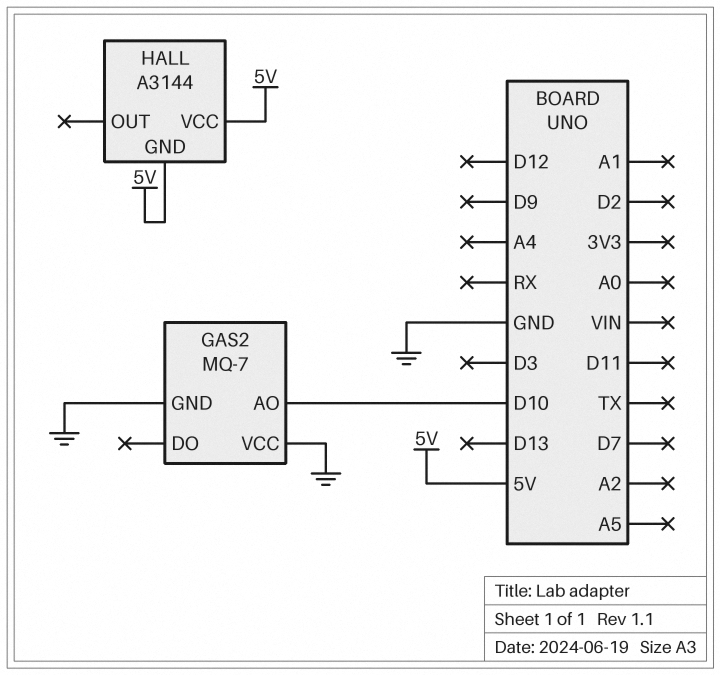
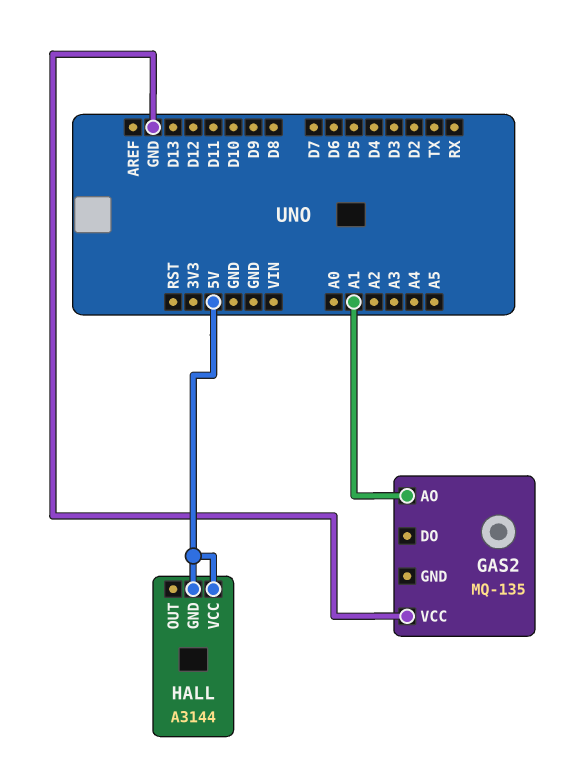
GAS2: MQ-7 -> MQ-135
GAS2 pin AO: D10 -> A1
GAS2 pin GND: GND -> none

